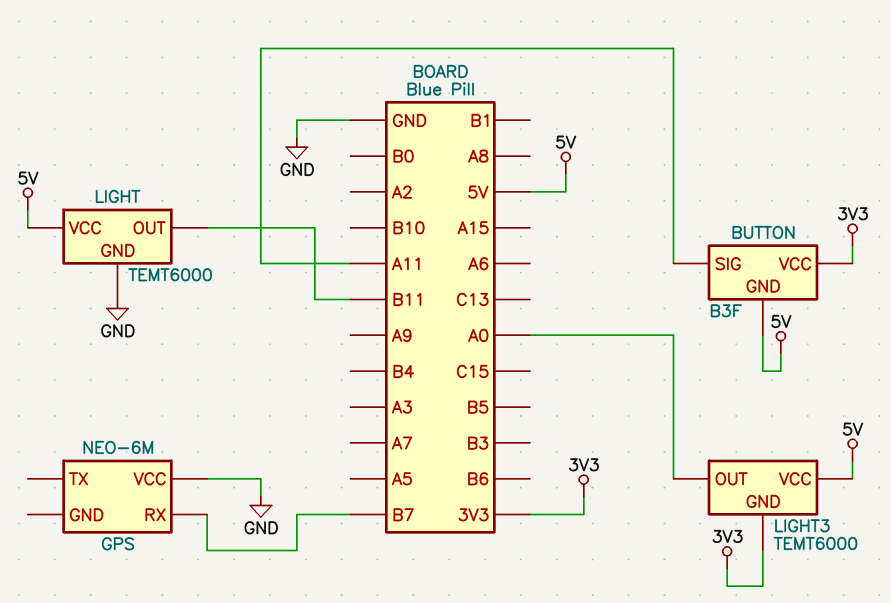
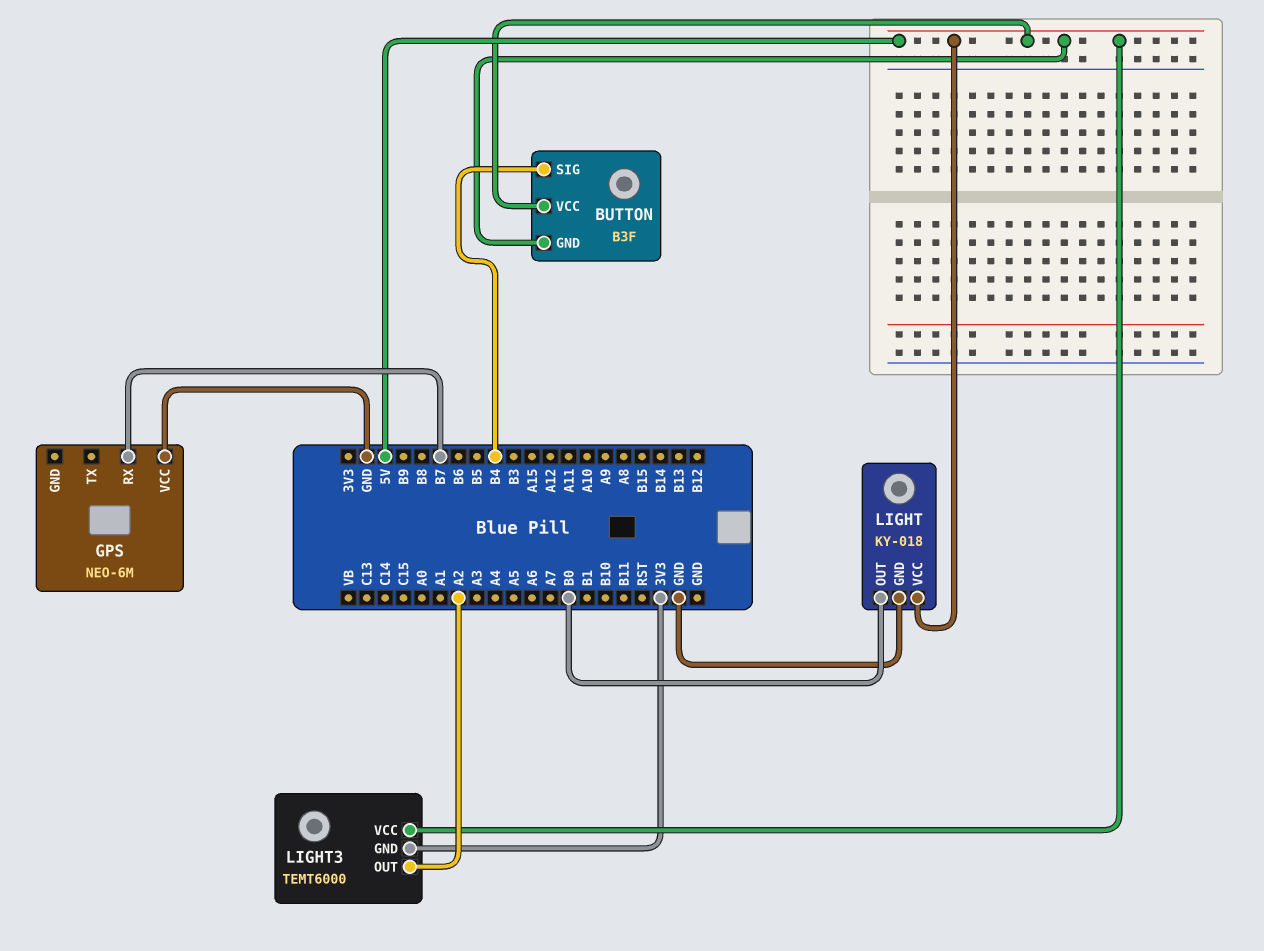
BUTTON pin SIG: A11 -> B4
BUTTON pin VCC: 3V3 -> 5V
LIGHT: TEMT6000 -> KY-018
LIGHT pin OUT: B11 -> B0
LIGHT3 pin OUT: A0 -> A2

